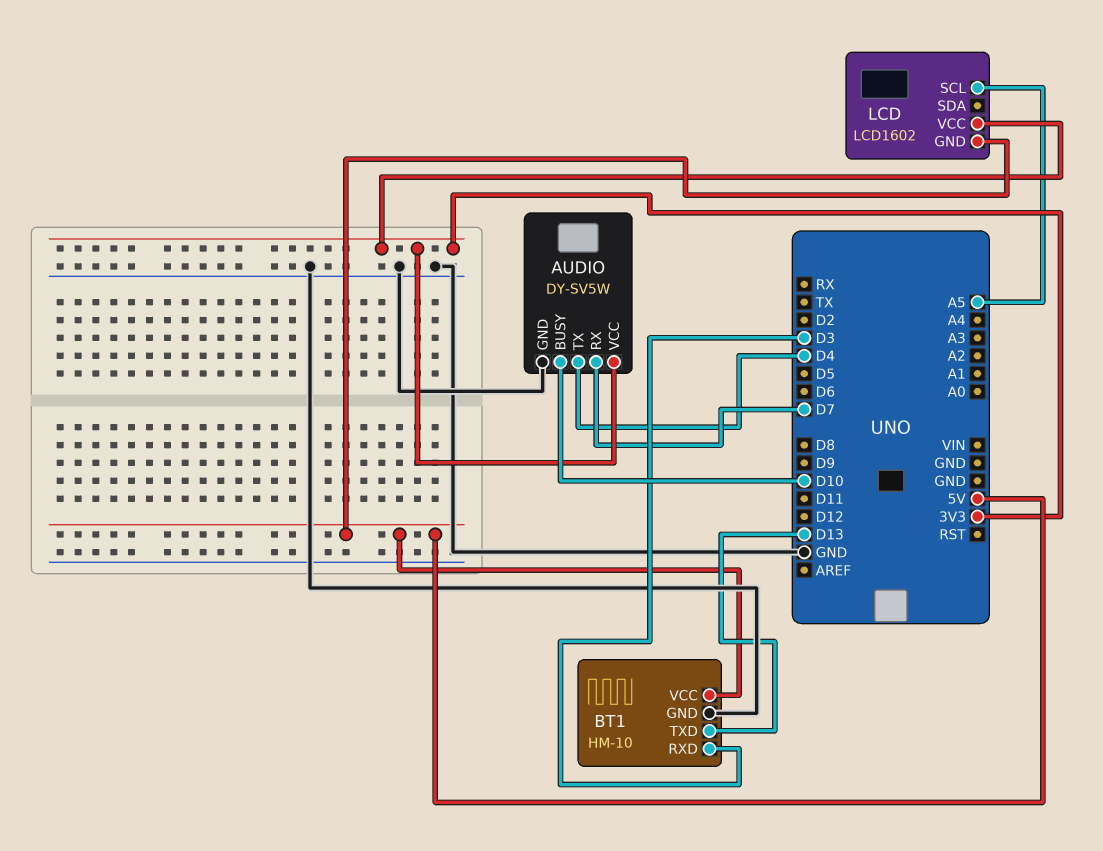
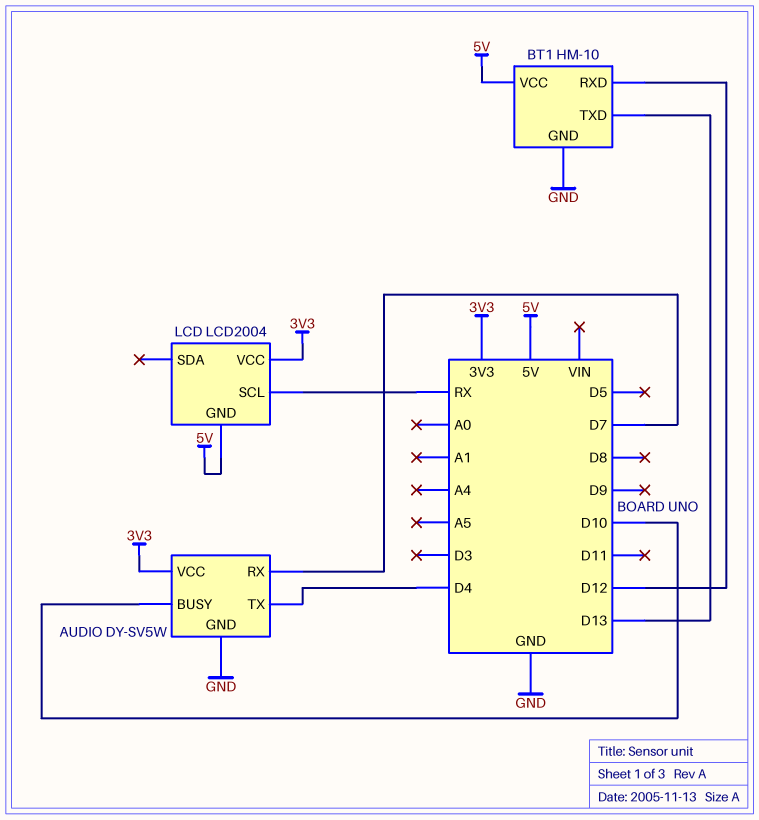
BT1 pin RXD: D3 -> D12
LCD: LCD1602 -> LCD2004
LCD pin SCL: A5 -> RX

